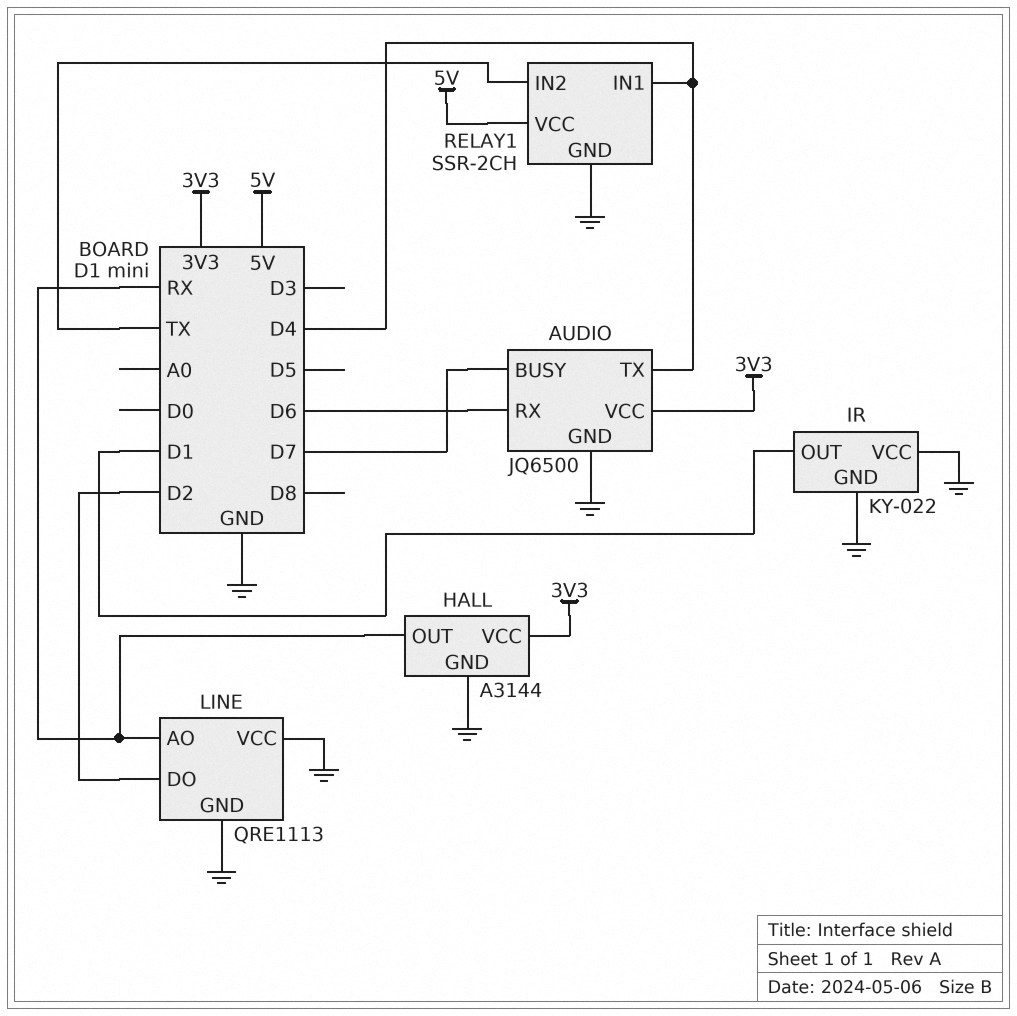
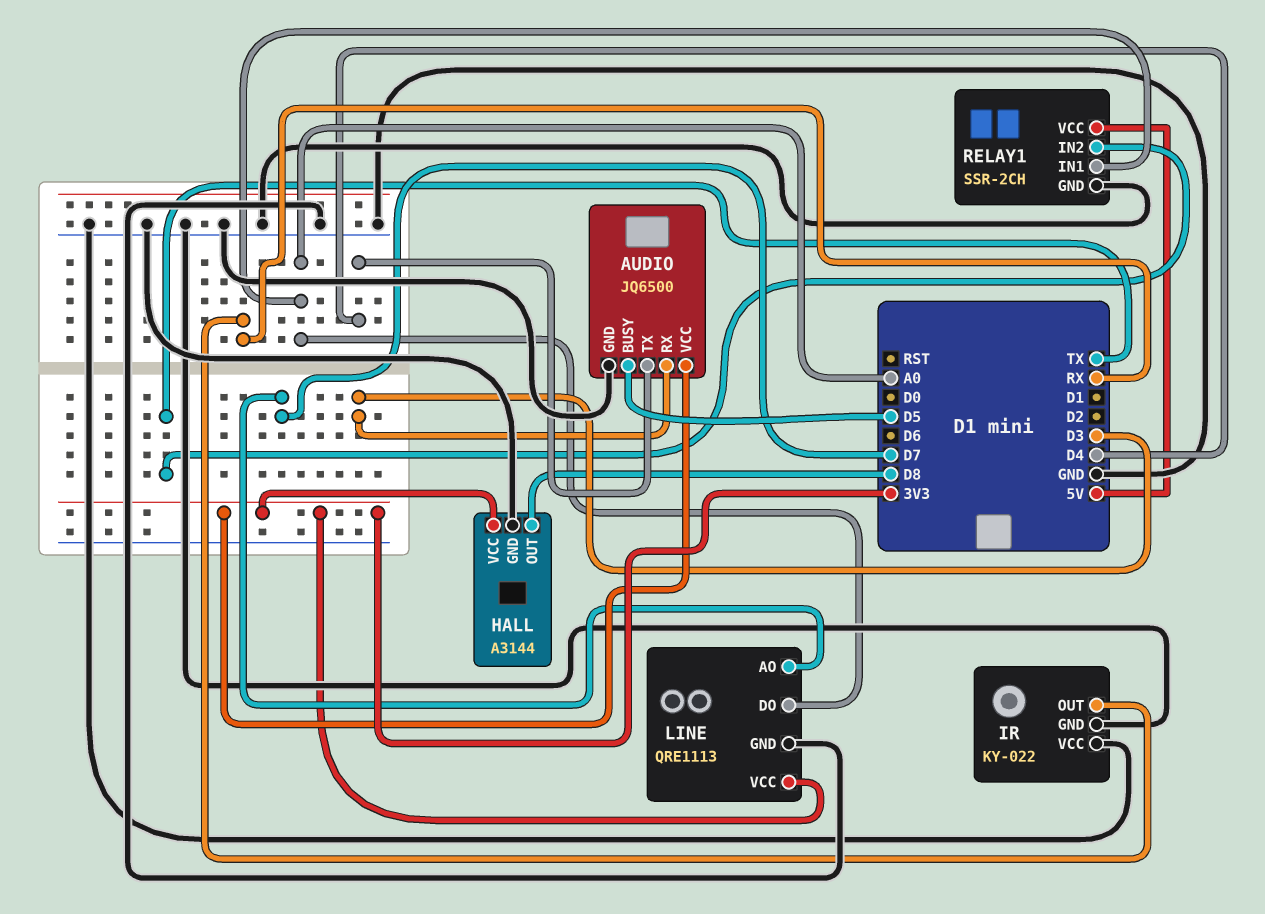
AUDIO pin BUSY: D7 -> D5
AUDIO pin RX: D6 -> D3
HALL pin OUT: RX -> D8
IR pin OUT: D1 -> RX
LINE pin AO: RX -> D7
LINE pin DO: D2 -> A0
LINE pin VCC: GND -> 3V3
RELAY1 pin IN1: D4 -> A0

